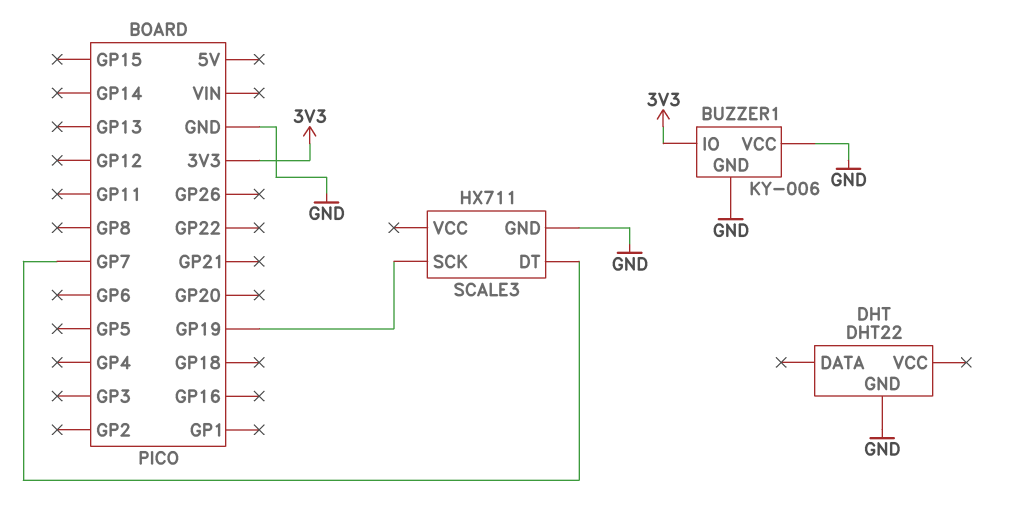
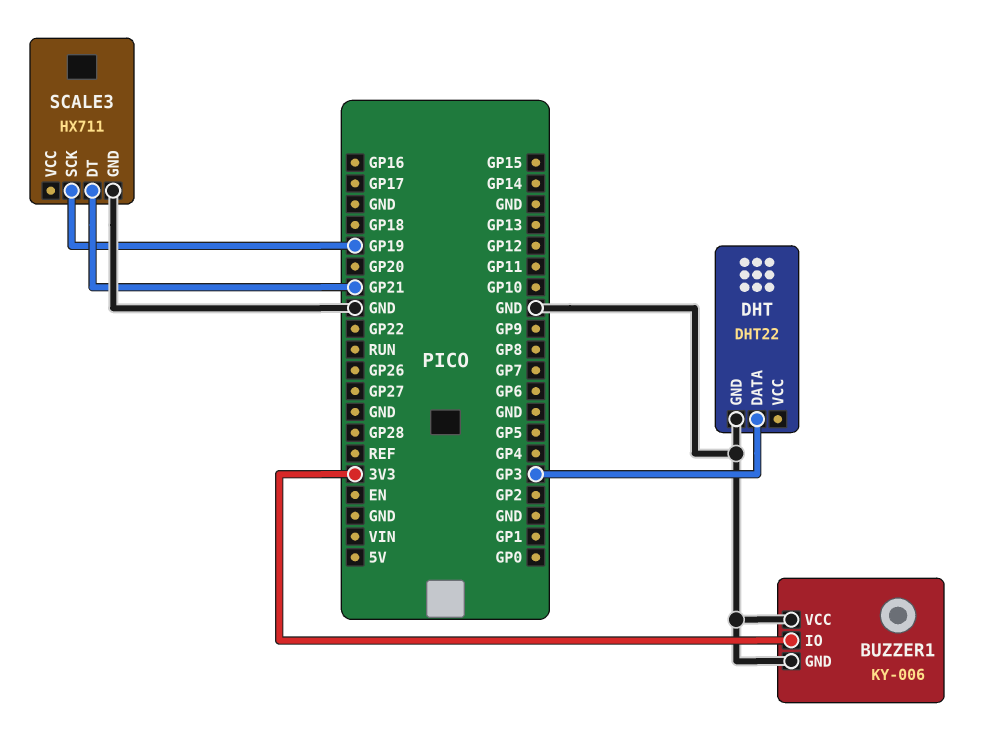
DHT pin DATA: none -> GP3
SCALE3 pin DT: GP7 -> GP21

